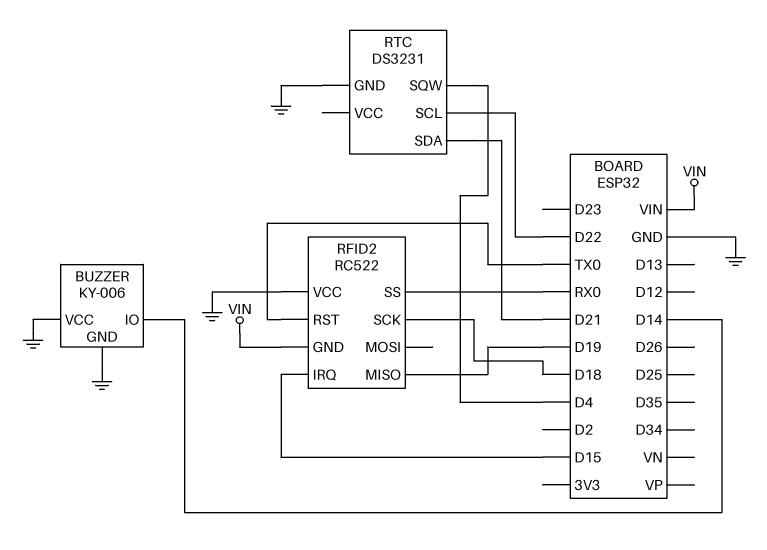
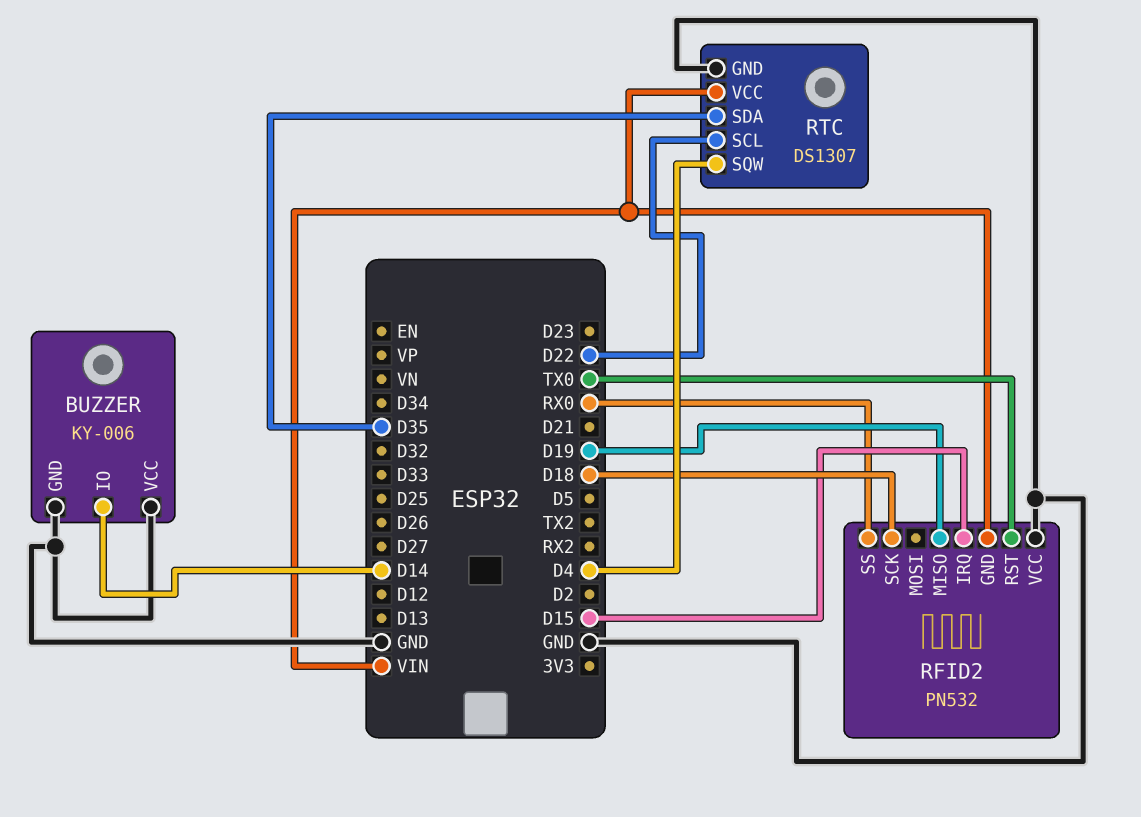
RFID2: RC522 -> PN532
RTC: DS3231 -> DS1307
RTC pin SDA: D21 -> D35
RTC pin VCC: none -> VIN

